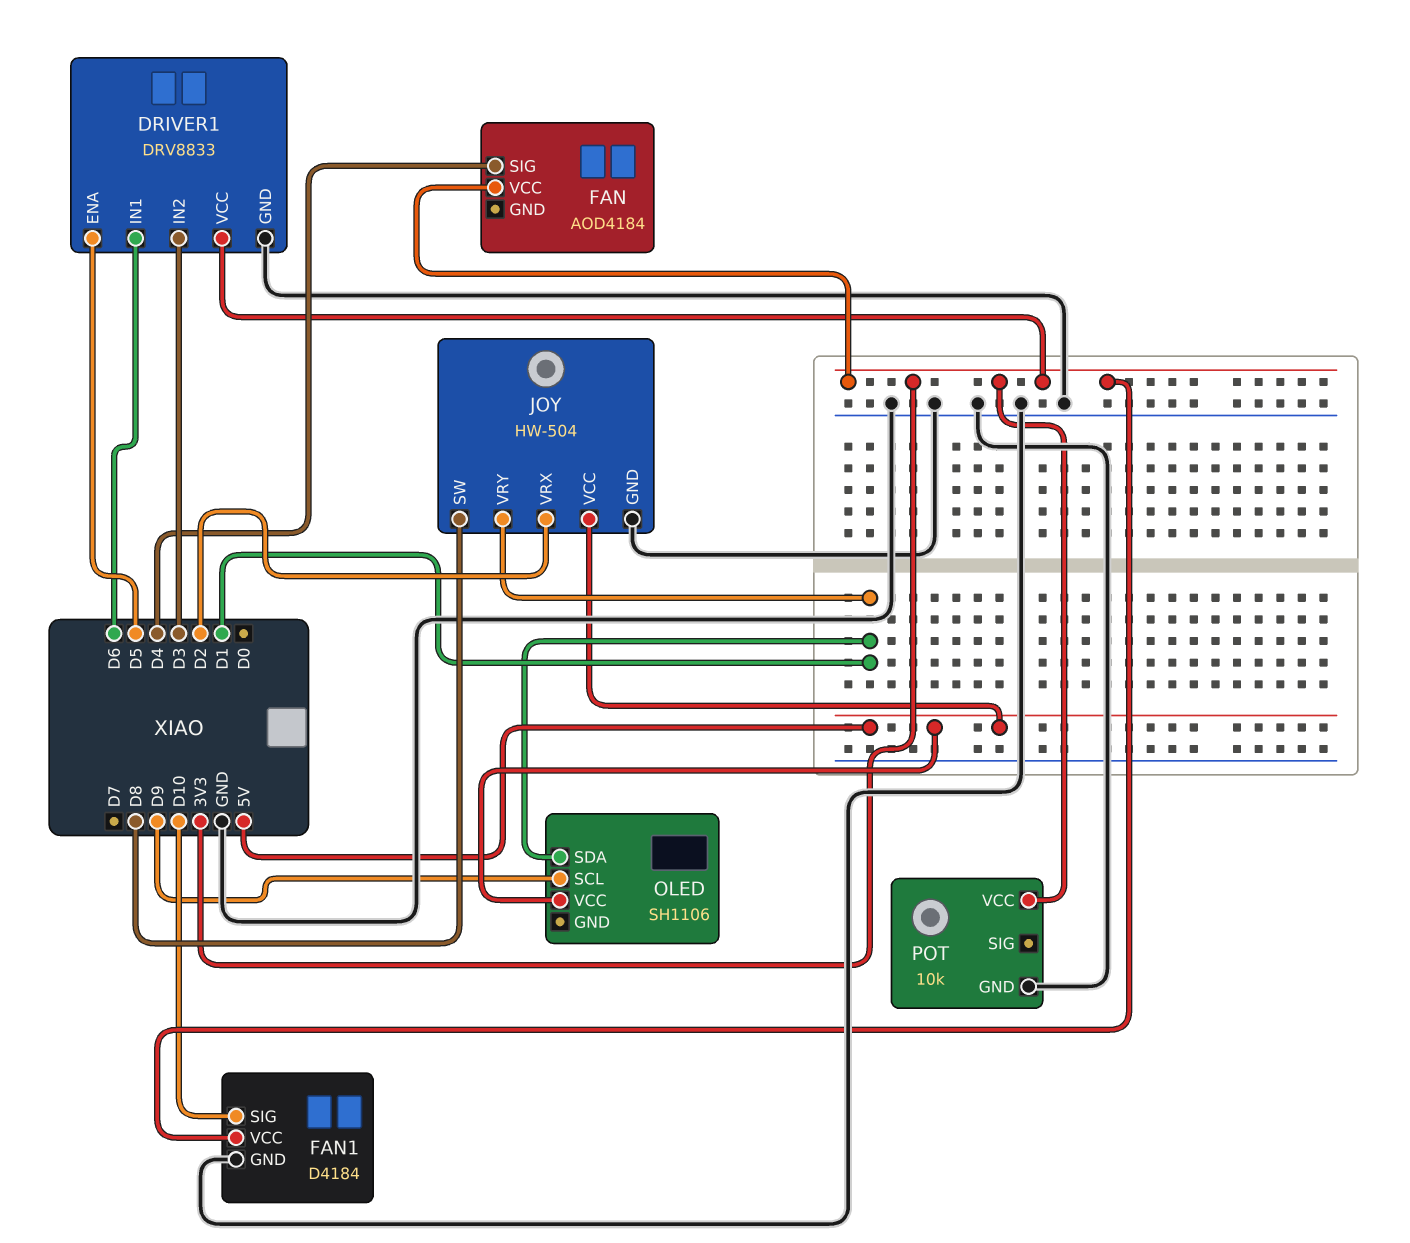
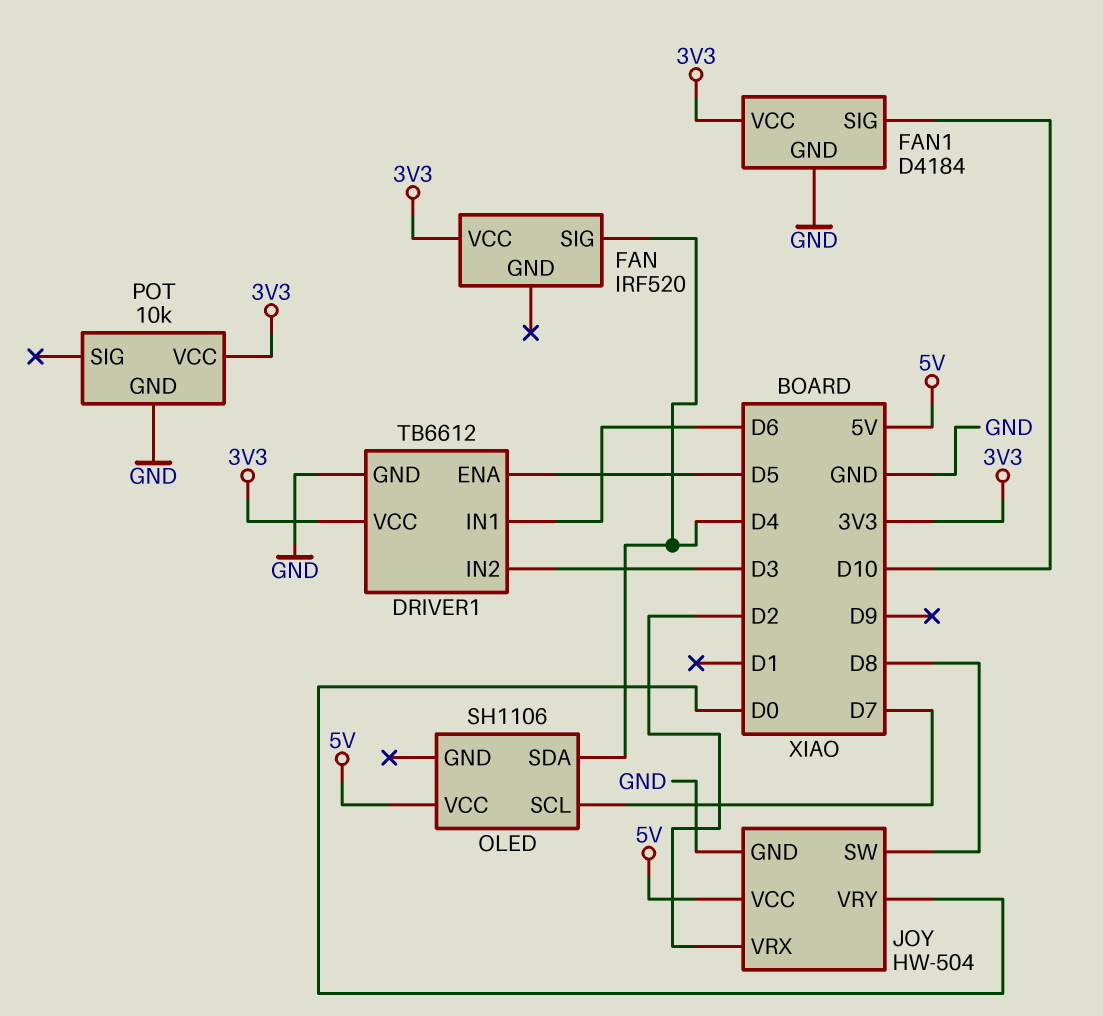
DRIVER1: DRV8833 -> TB6612
FAN: AOD4184 -> IRF520
JOY pin VRY: D1 -> D0
OLED pin SCL: D9 -> D7
OLED pin SDA: D1 -> D4

